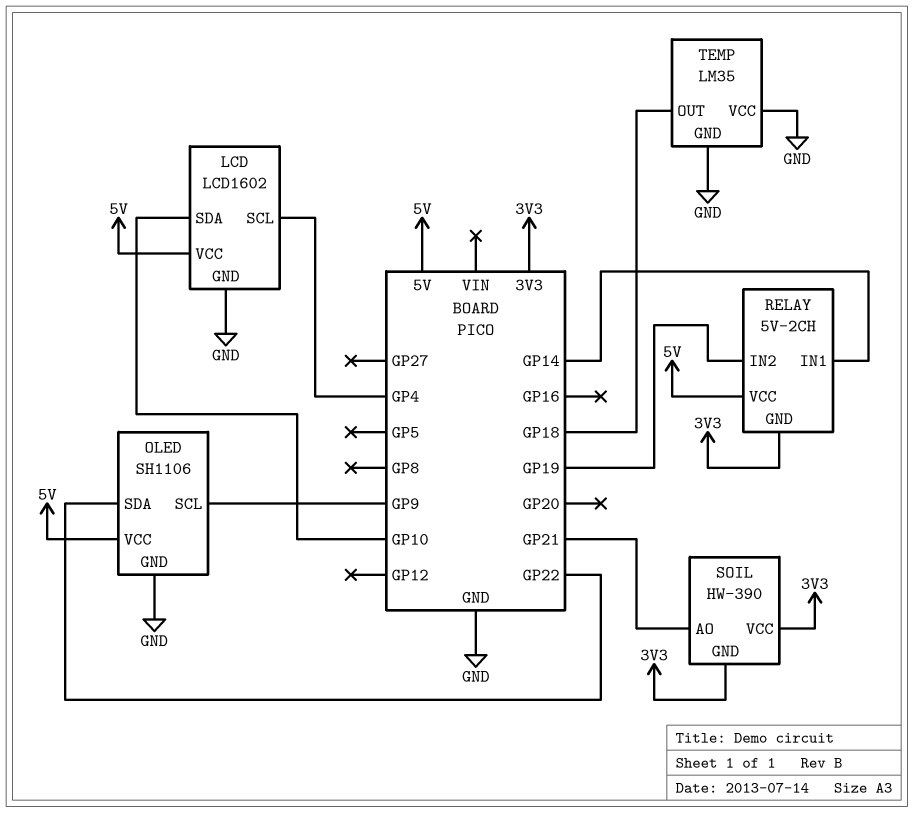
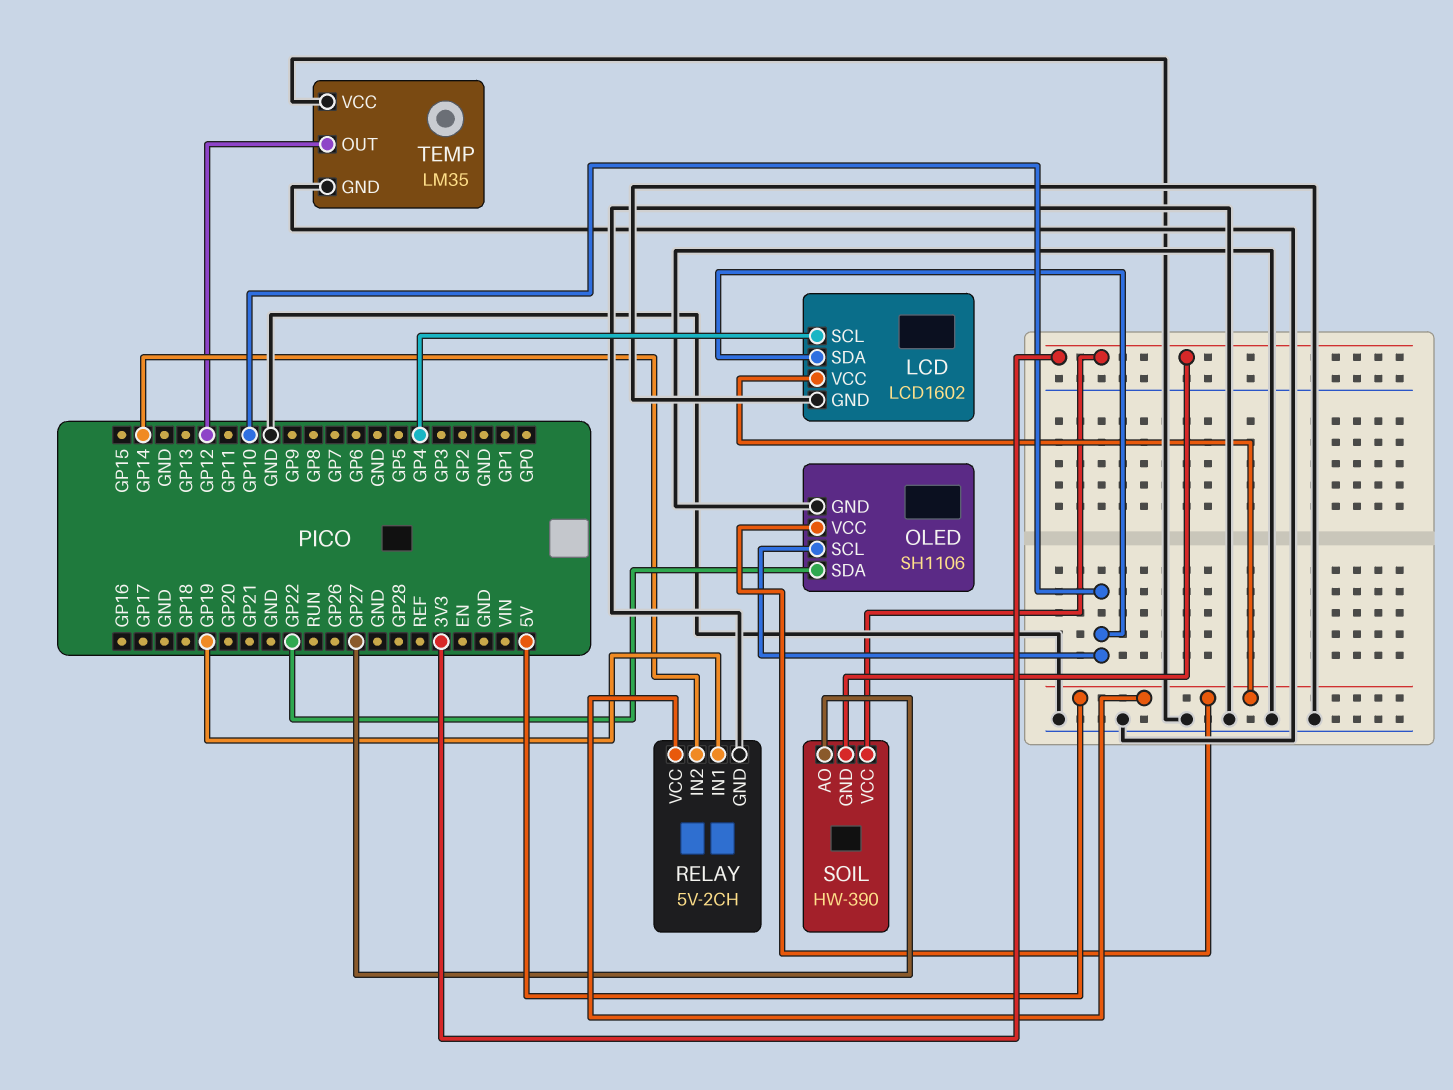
OLED pin SCL: GP9 -> GP10
RELAY pin GND: 3V3 -> GND
RELAY pin IN1: GP14 -> GP19
RELAY pin IN2: GP19 -> GP14
SOIL pin AO: GP21 -> GP27
TEMP pin OUT: GP18 -> GP12

